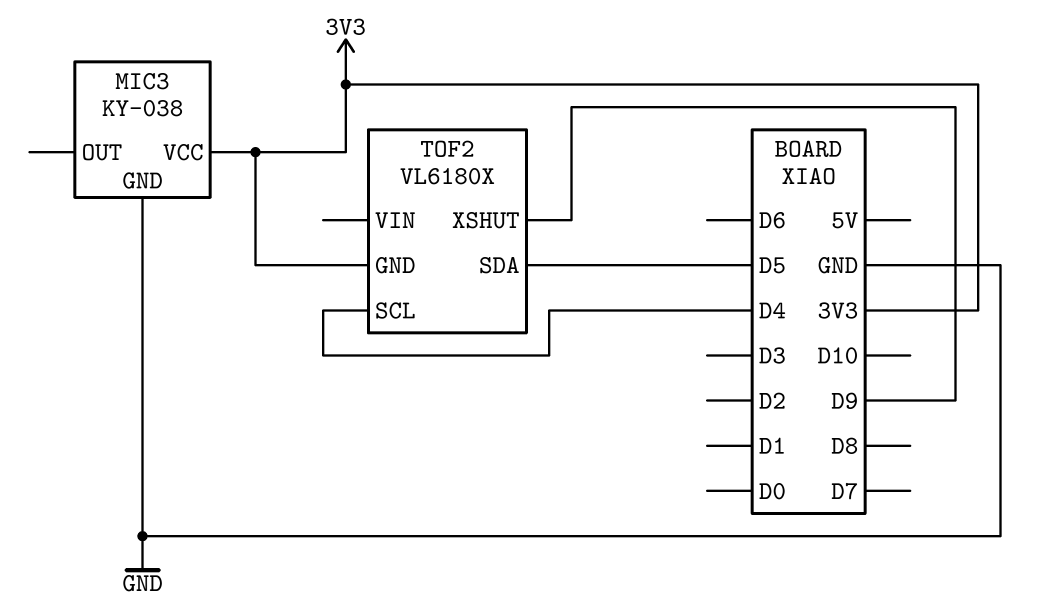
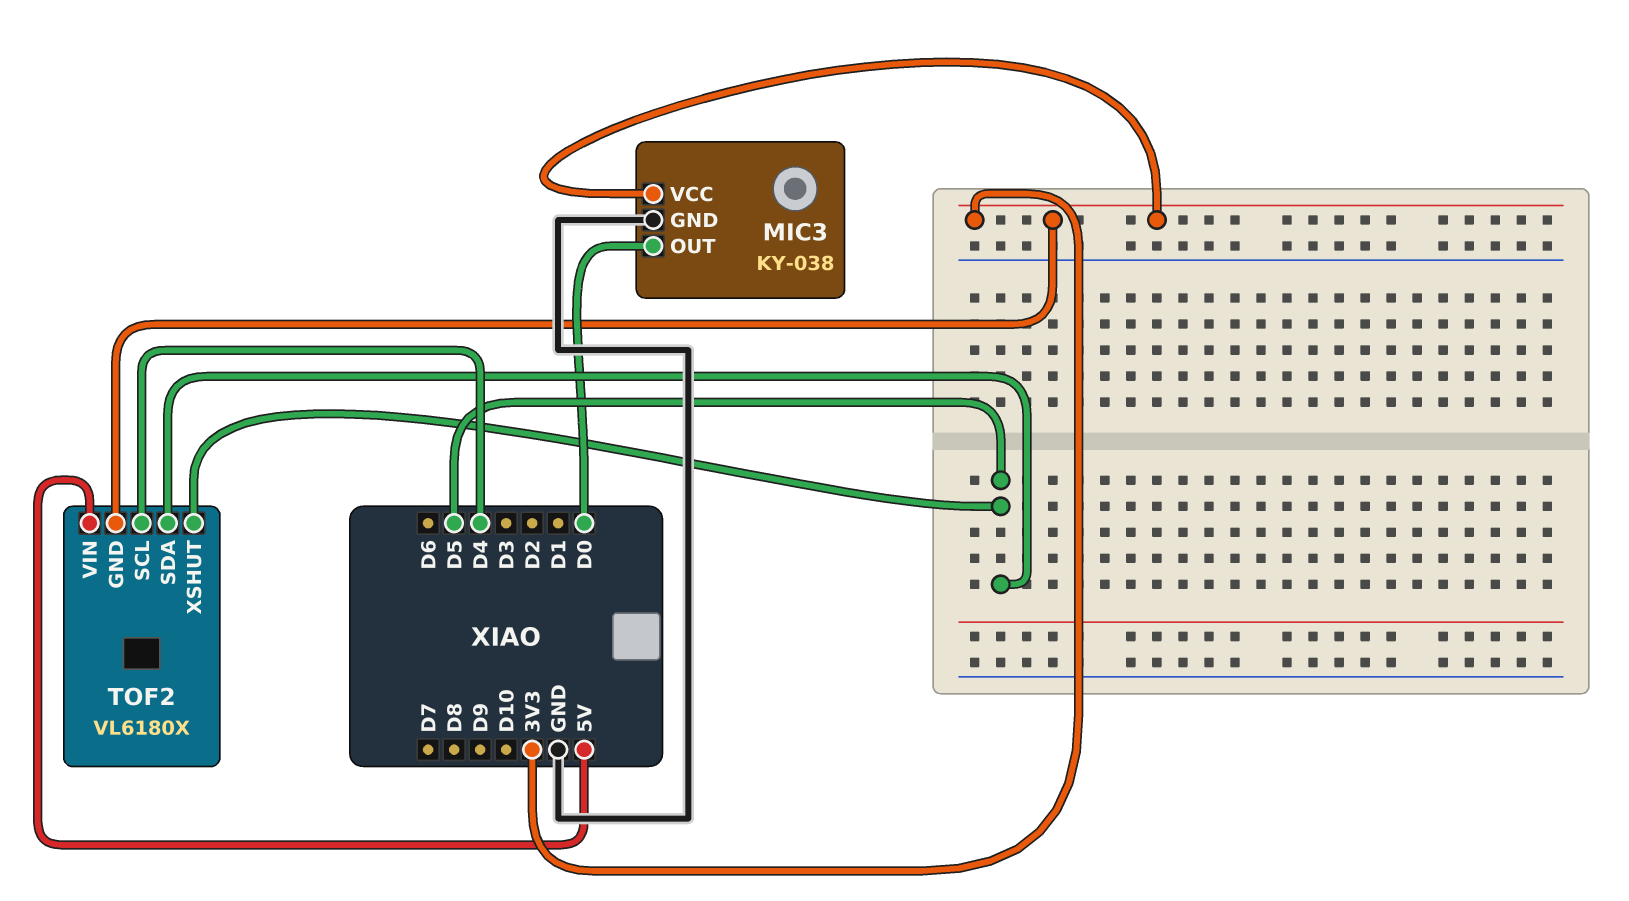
MIC3 pin OUT: none -> D0
TOF2 pin VIN: none -> 5V
TOF2 pin XSHUT: D9 -> D5

